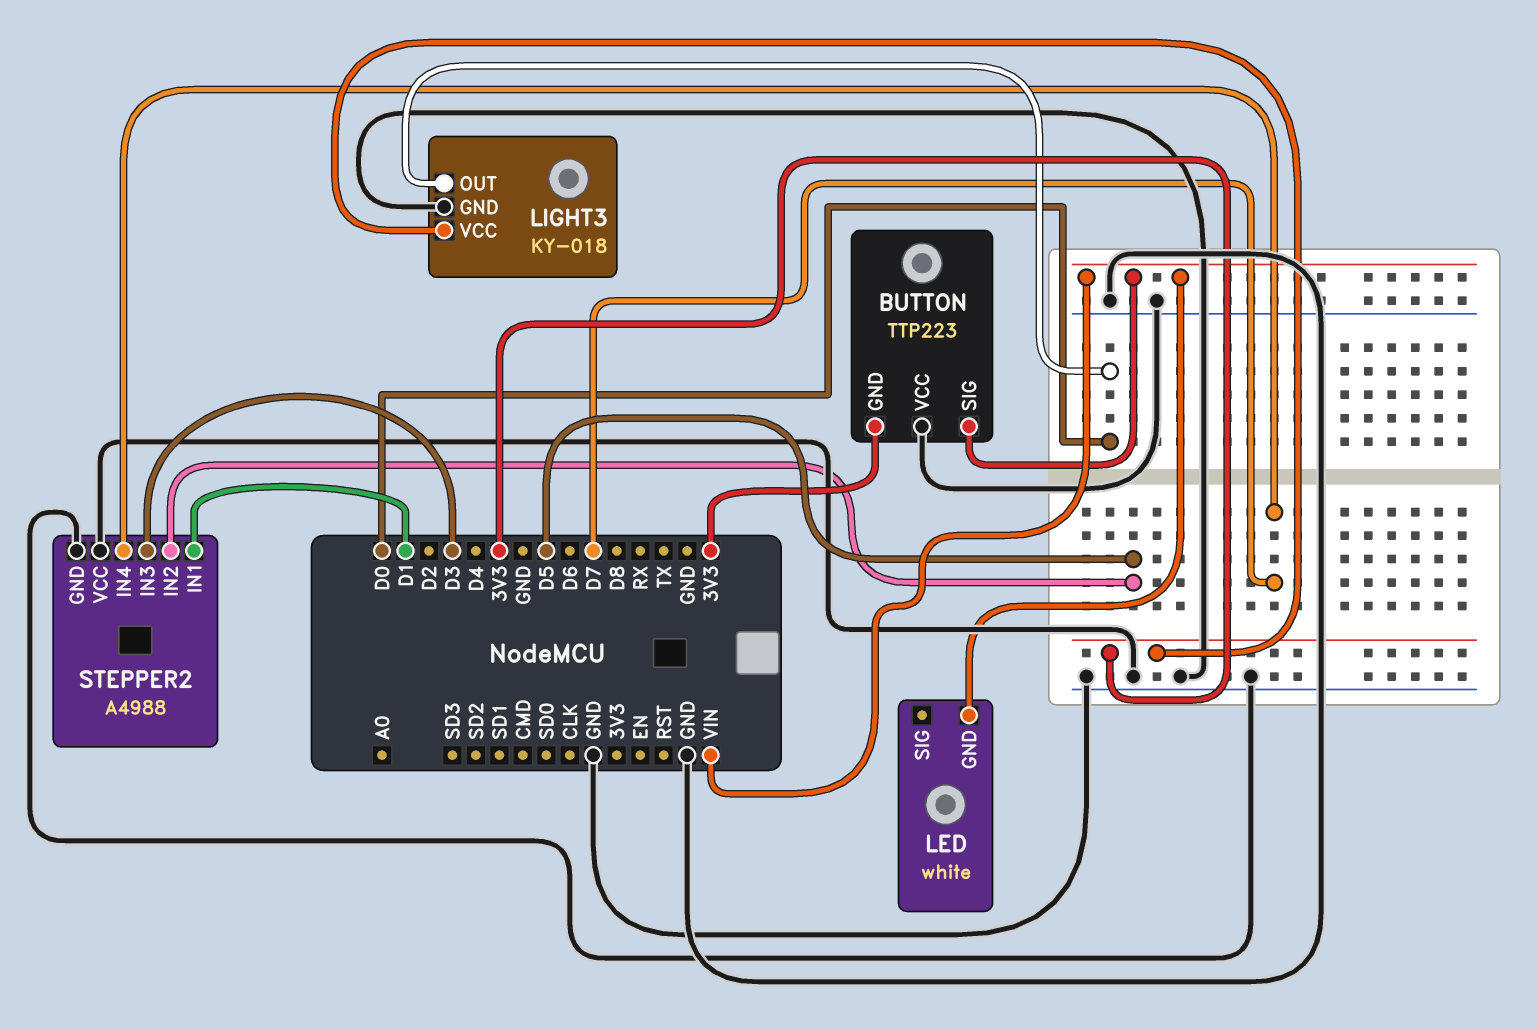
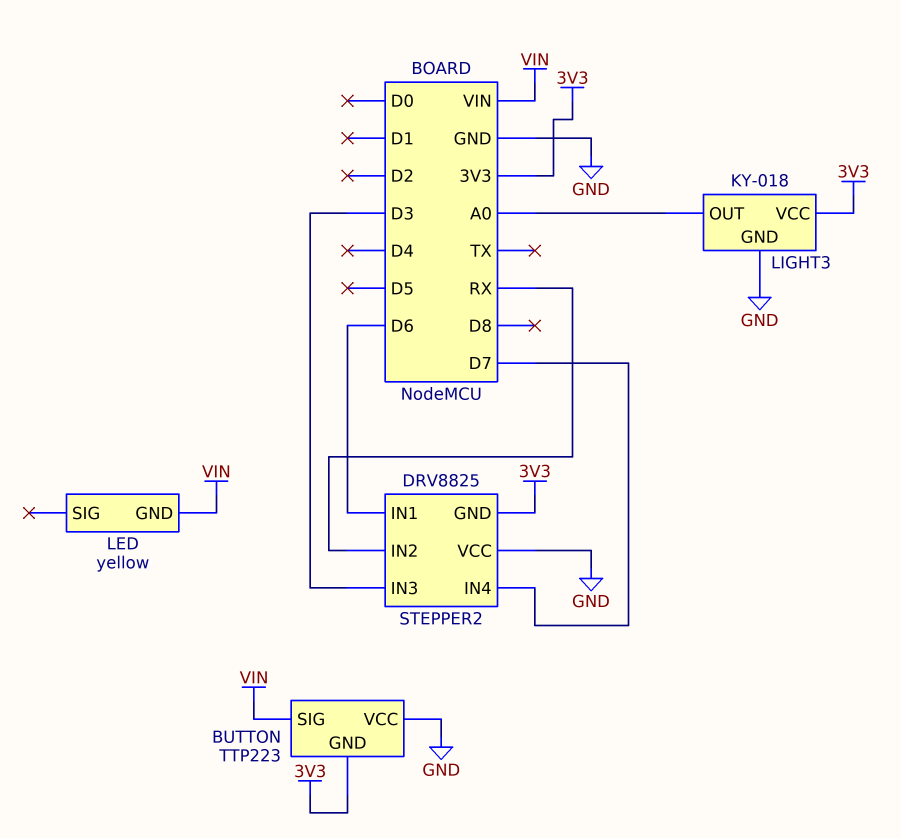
LED: white -> yellow
LIGHT3 pin OUT: D0 -> A0
STEPPER2: A4988 -> DRV8825
STEPPER2 pin GND: GND -> 3V3
STEPPER2 pin IN1: D1 -> D6
STEPPER2 pin IN2: D5 -> RX

